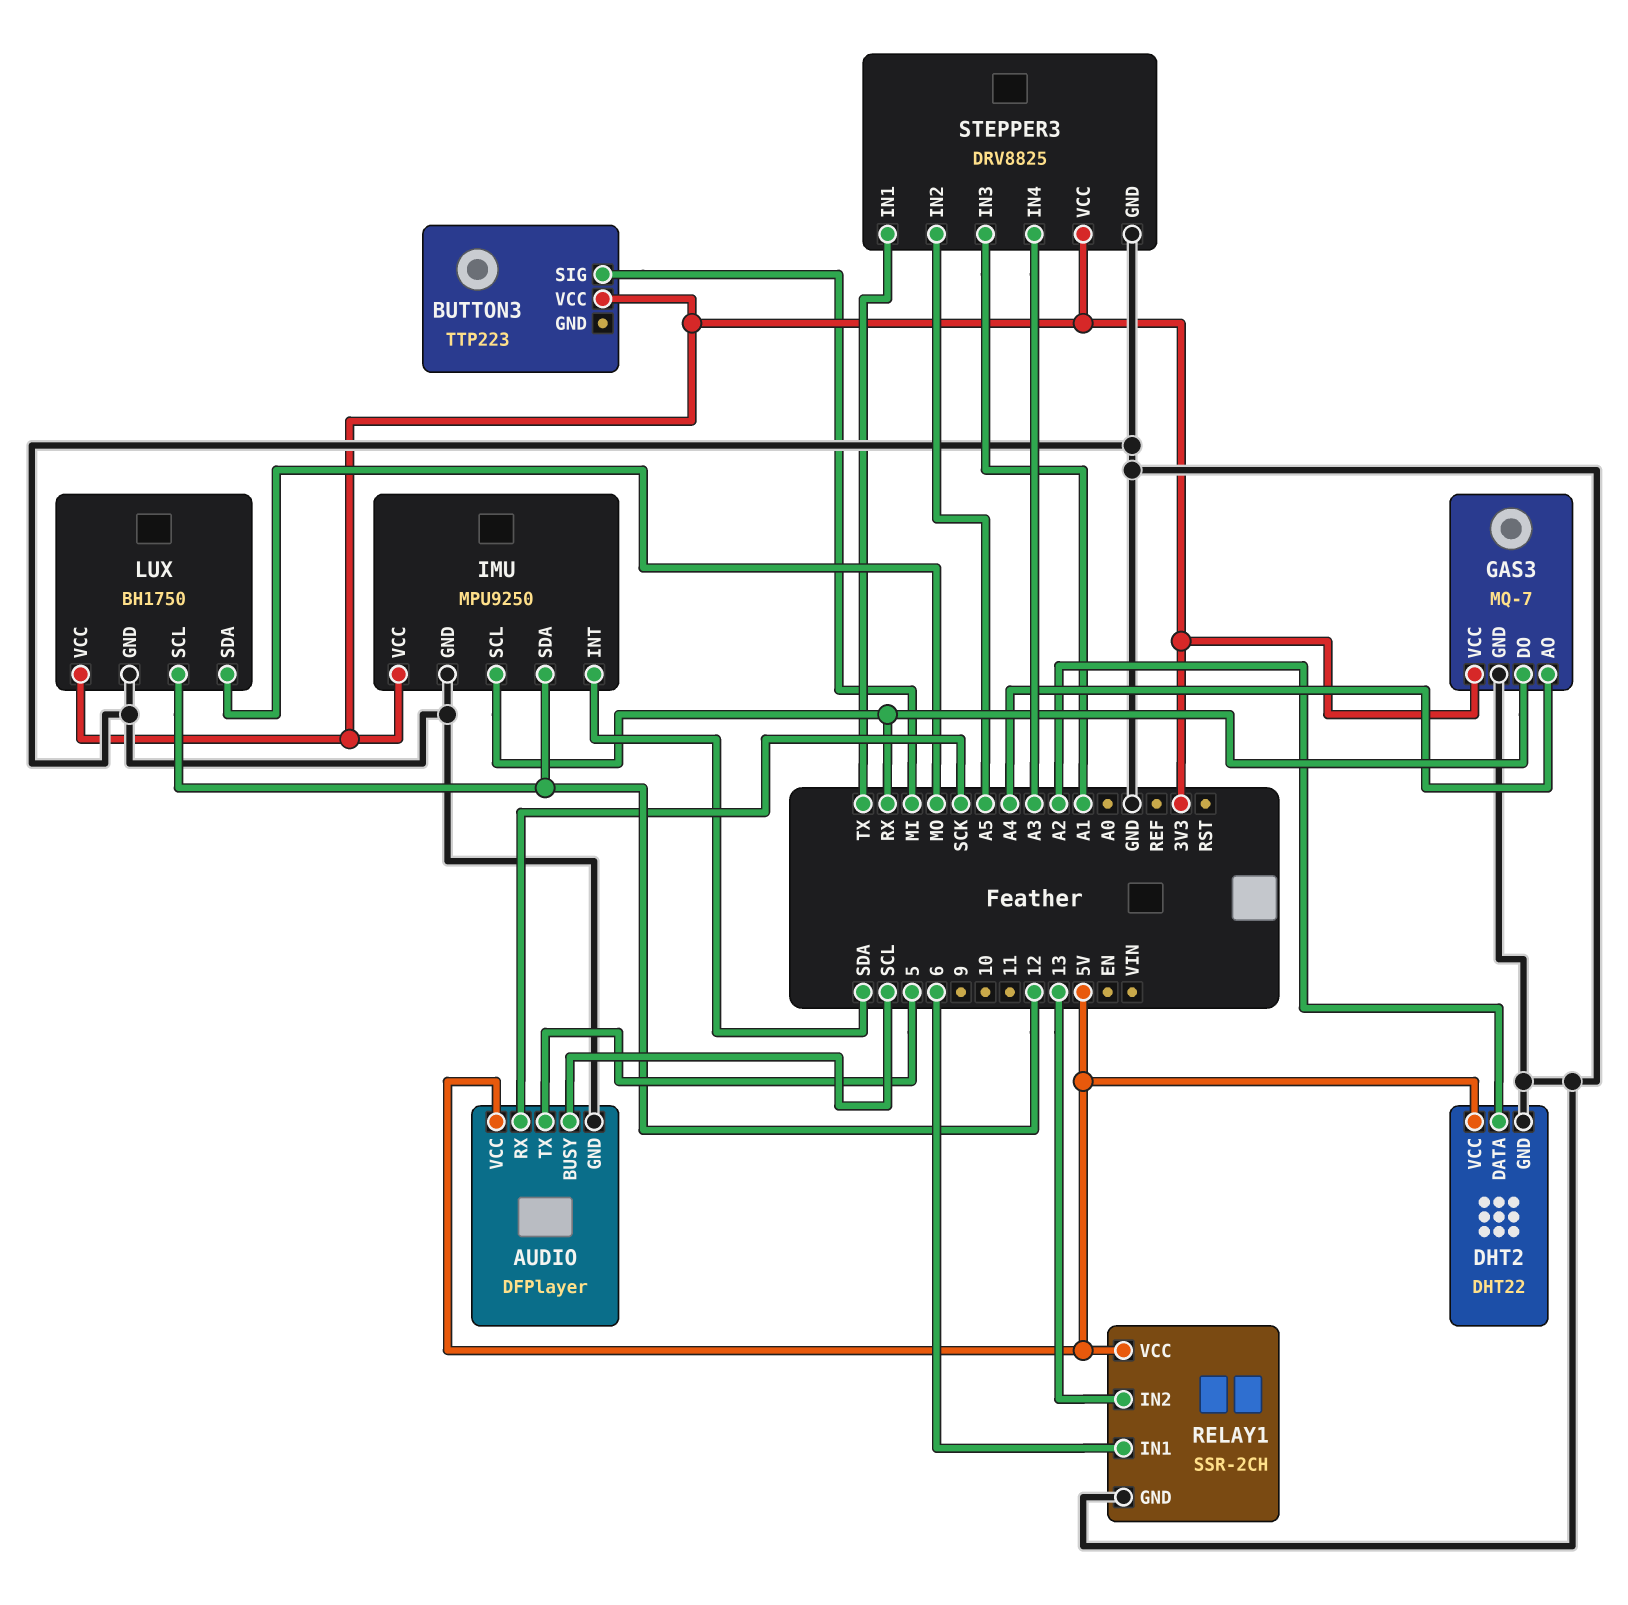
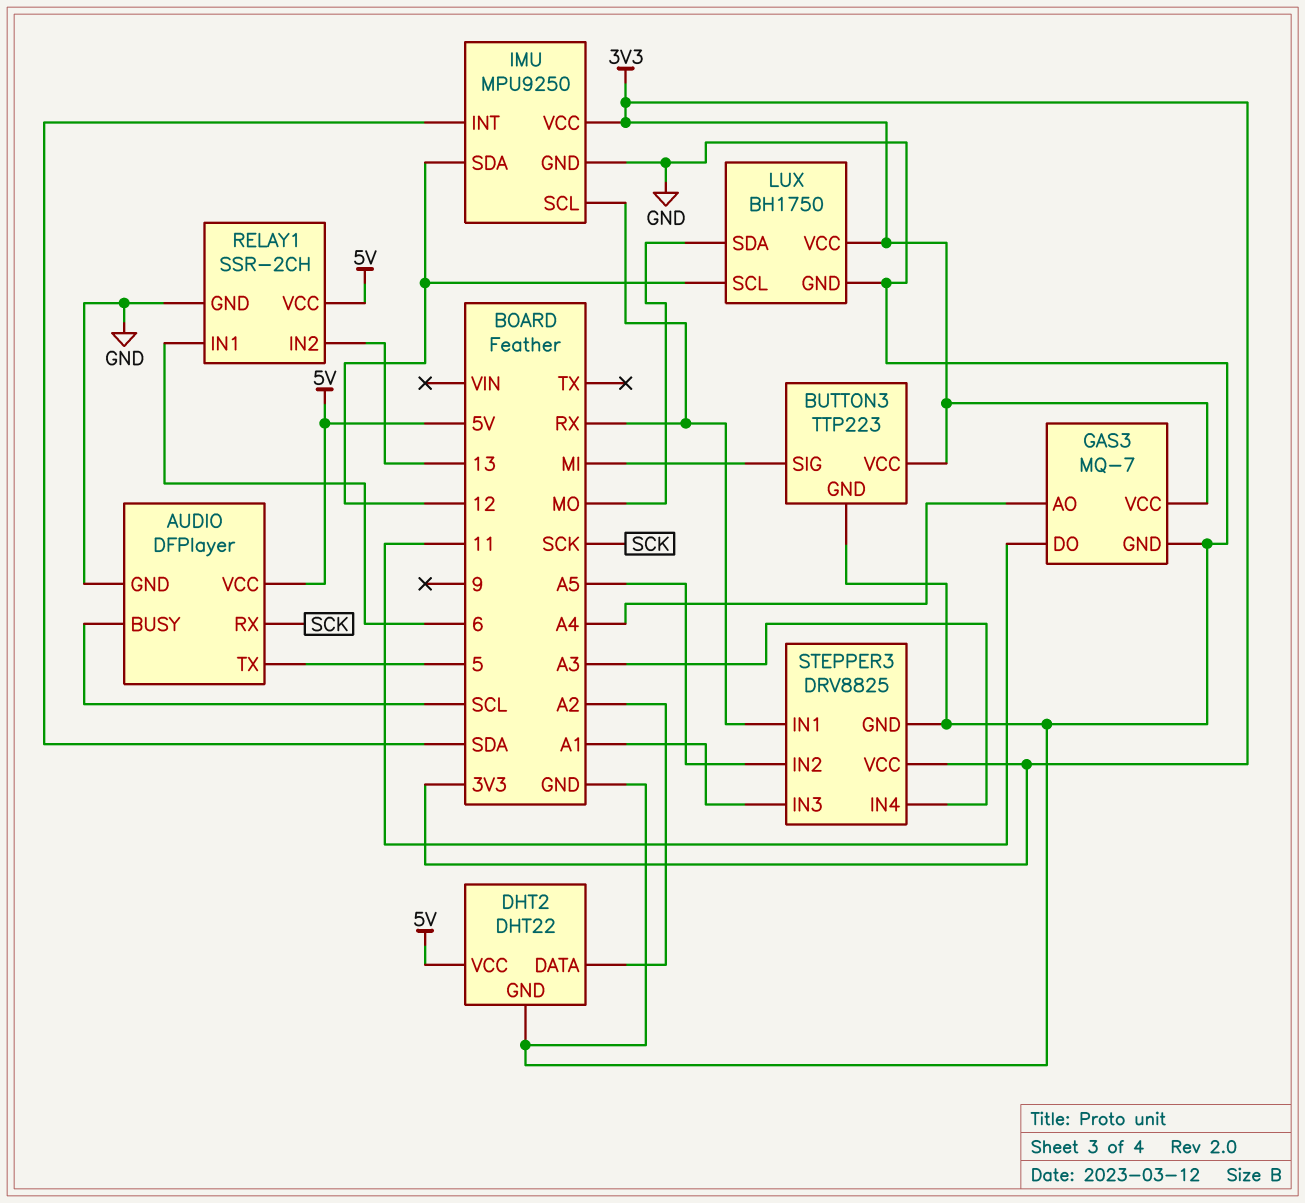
BUTTON3 pin GND: none -> GND
GAS3 pin DO: RX -> 11
STEPPER3 pin IN1: TX -> RX

